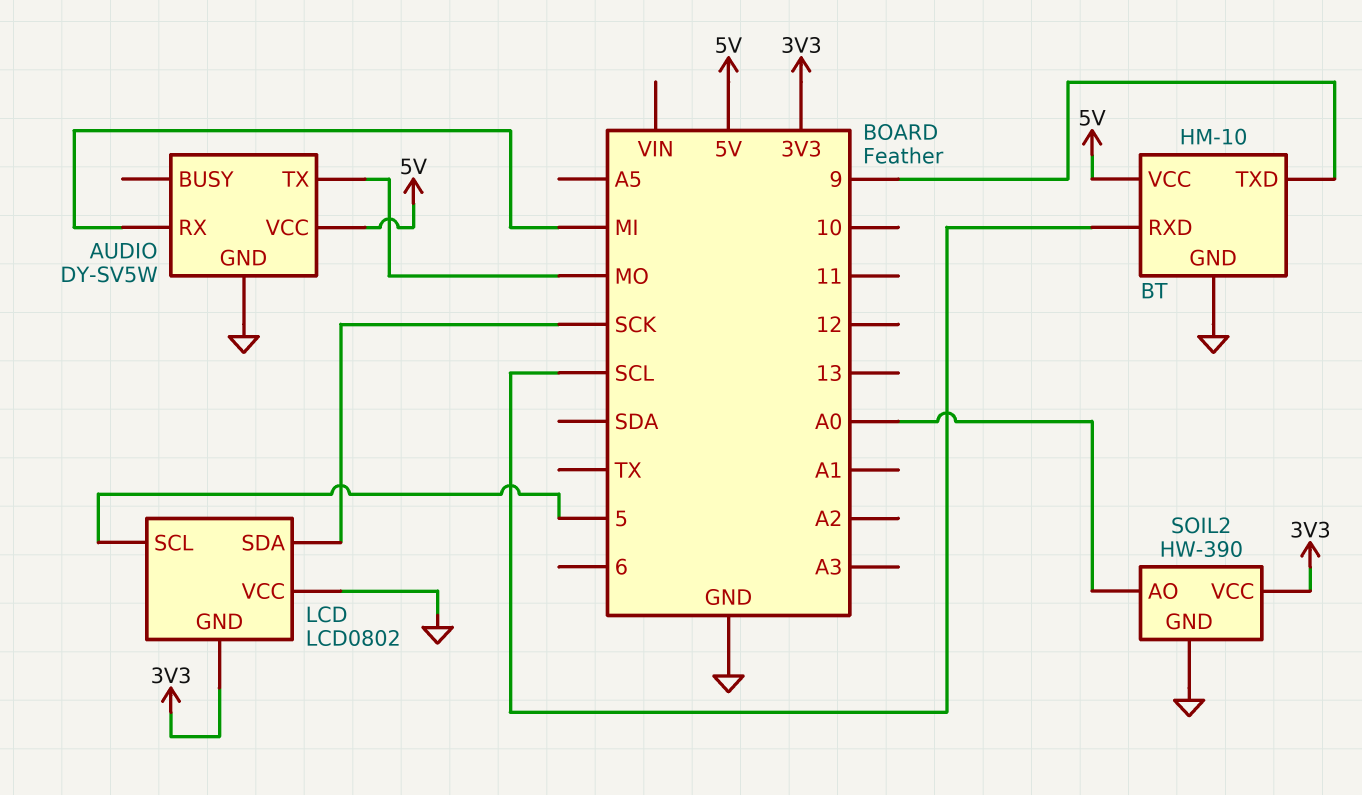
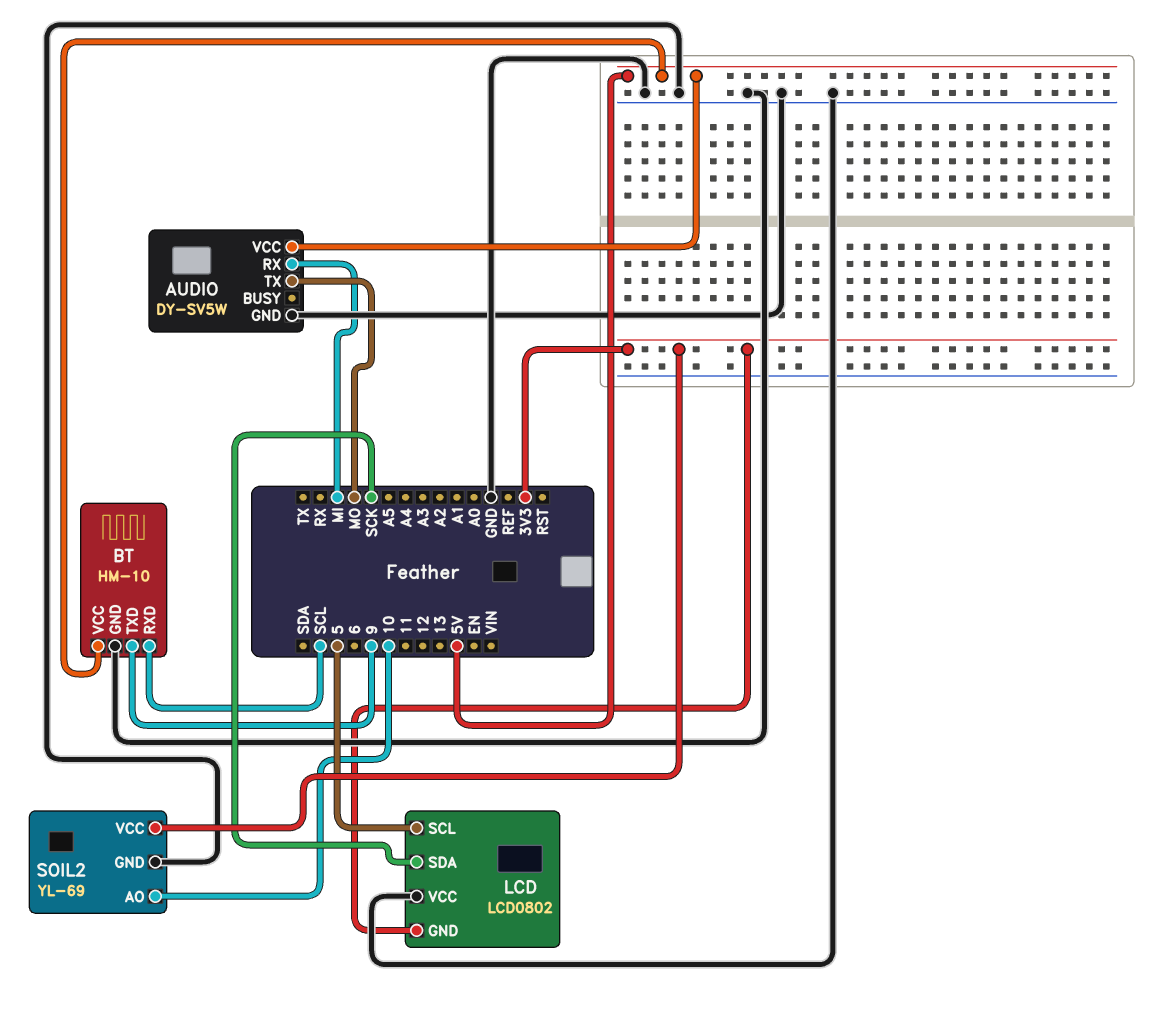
SOIL2: HW-390 -> YL-69
SOIL2 pin AO: A0 -> 10

